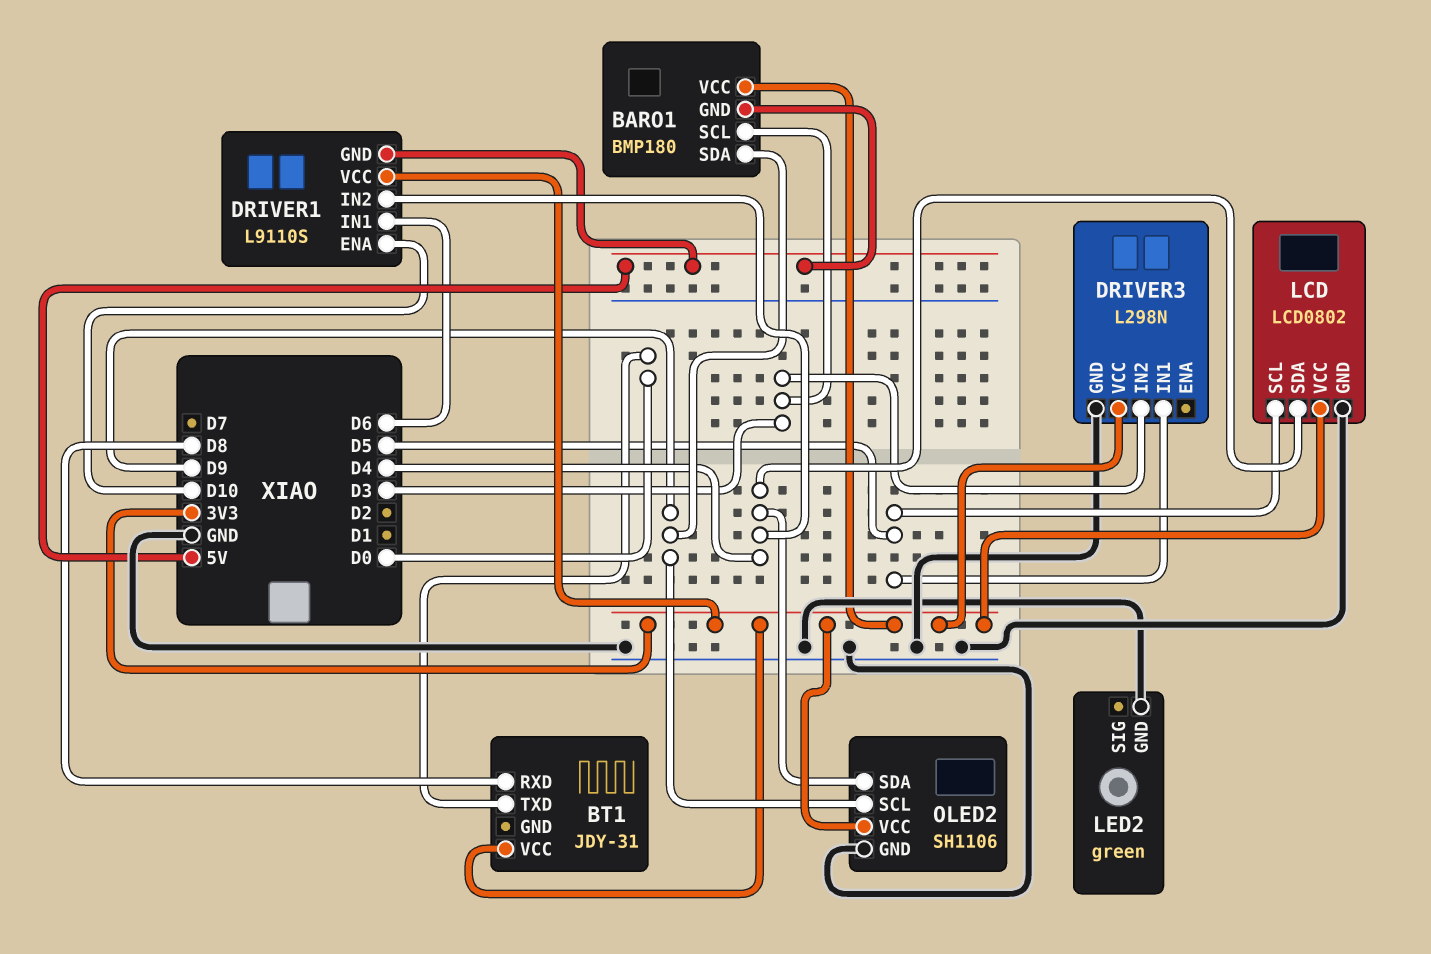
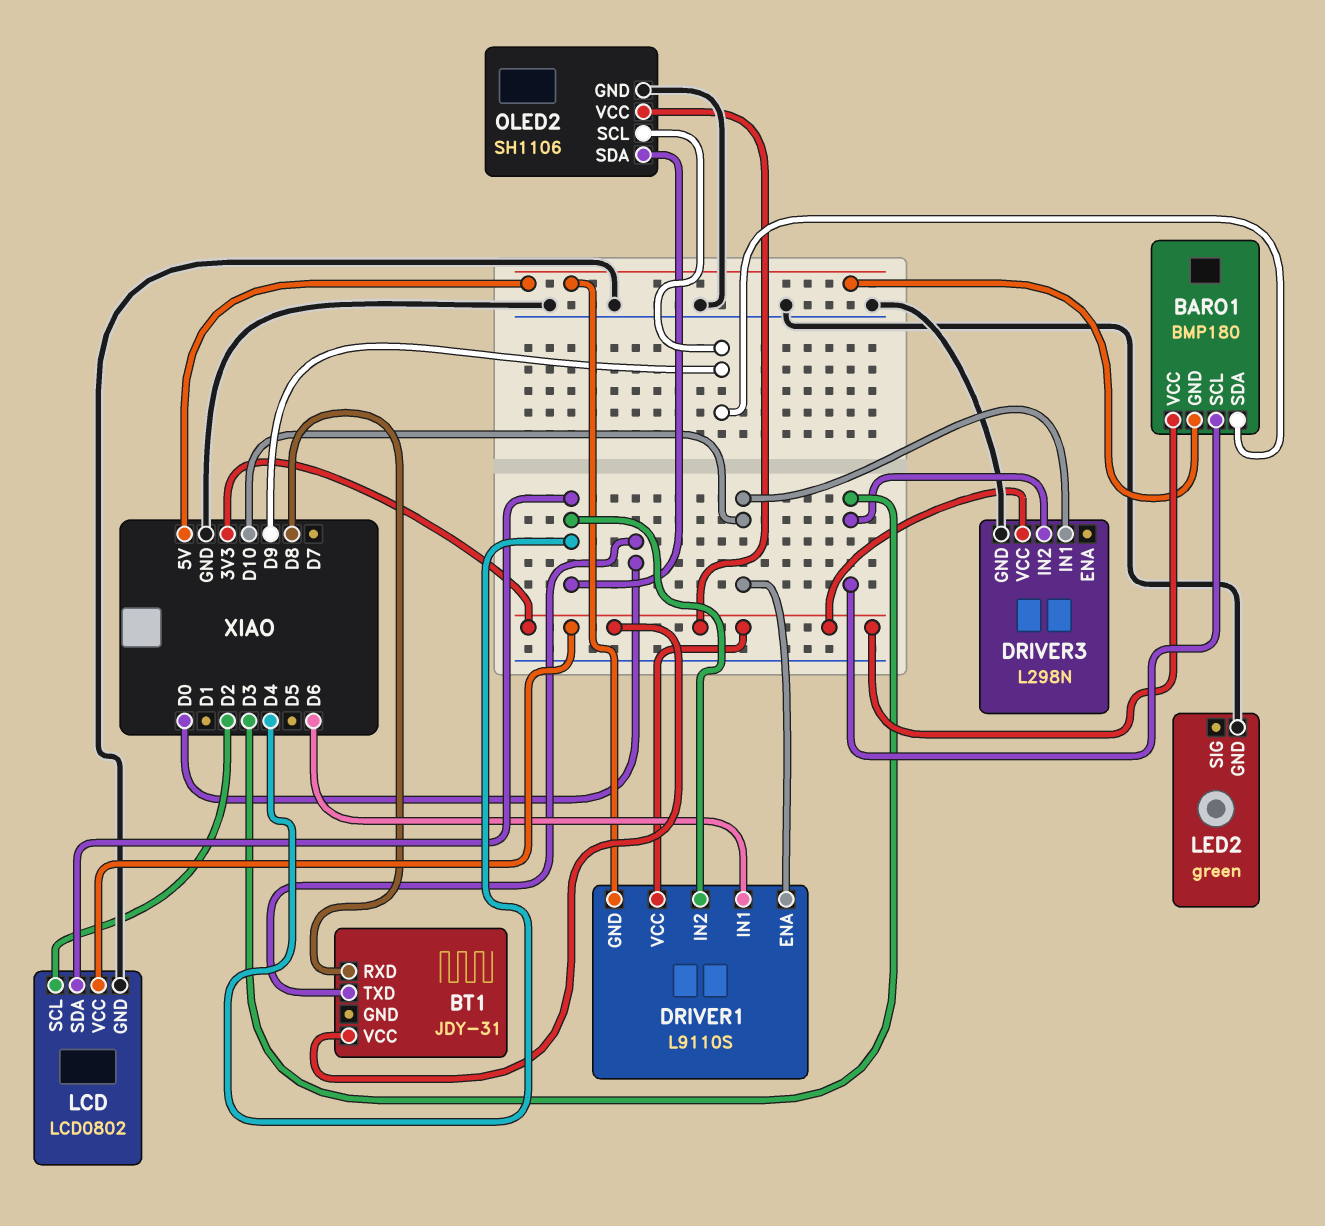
DRIVER3 pin IN1: D5 -> D10
LCD pin SCL: D5 -> D2

